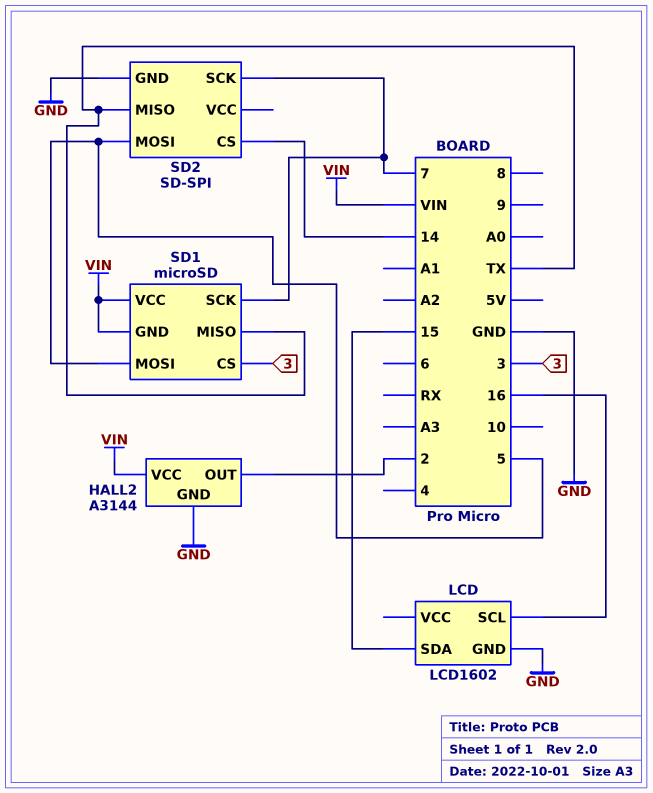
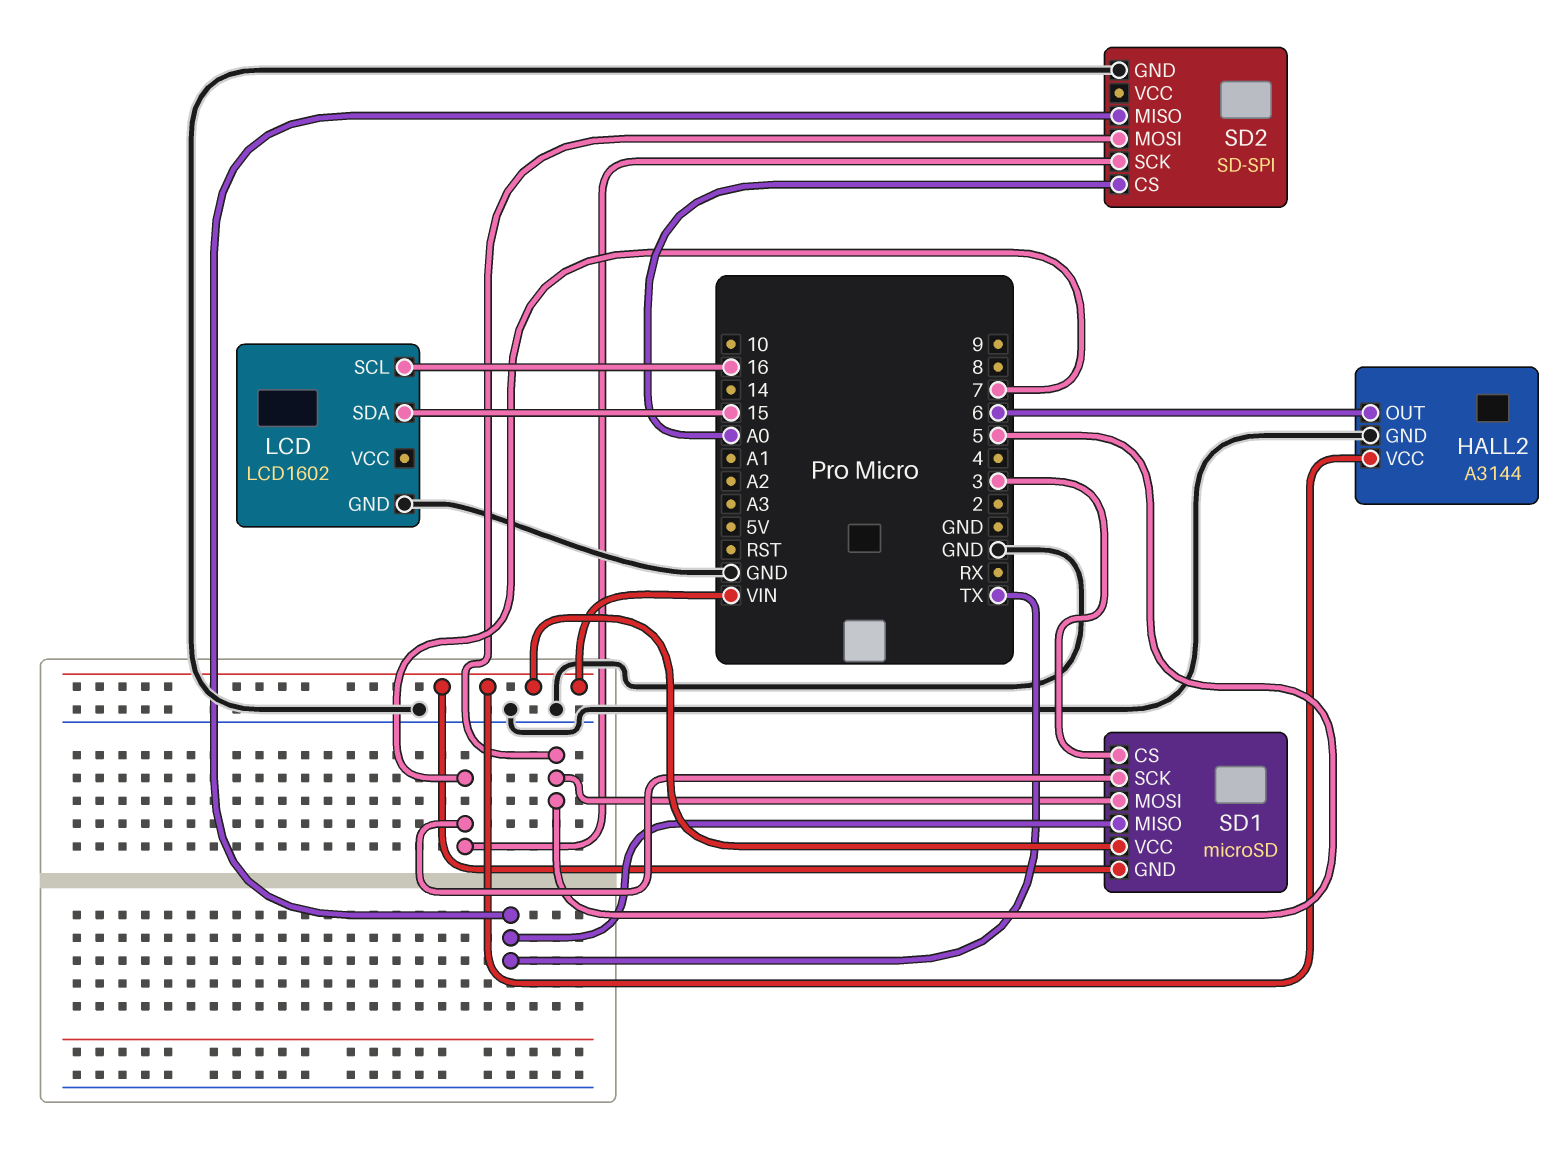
HALL2 pin OUT: 2 -> 6
SD2 pin CS: 14 -> A0

